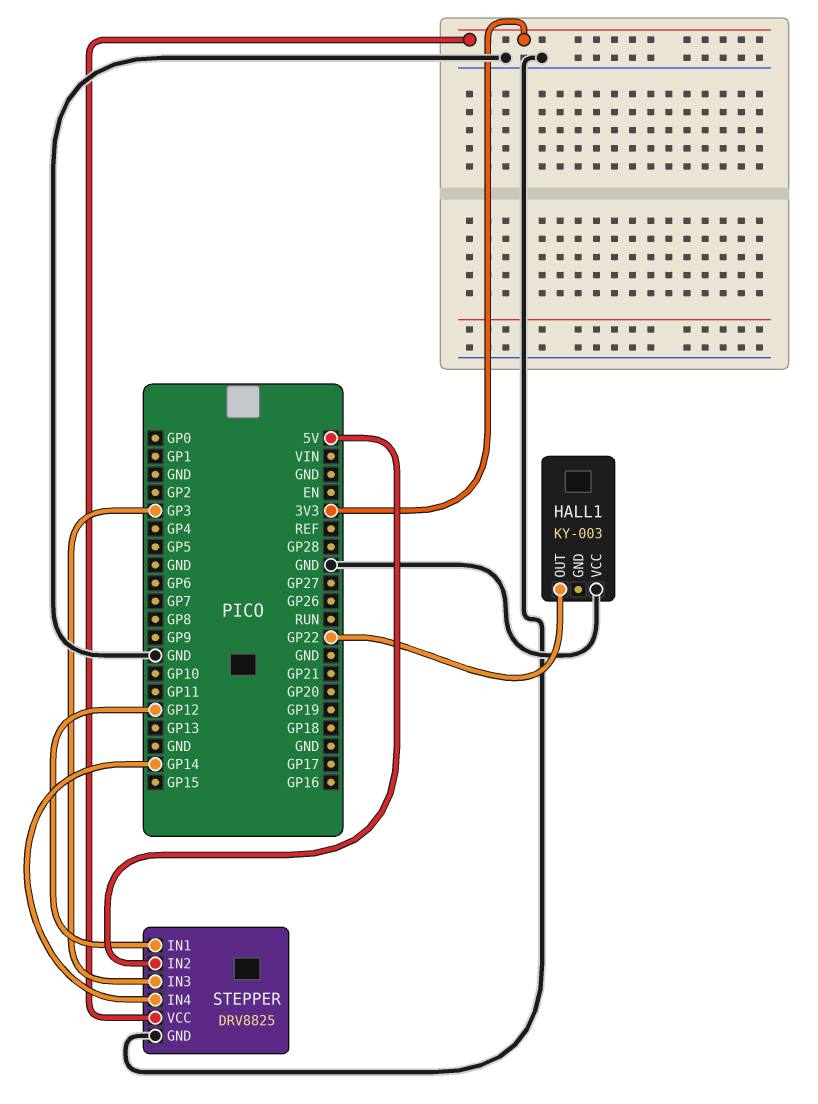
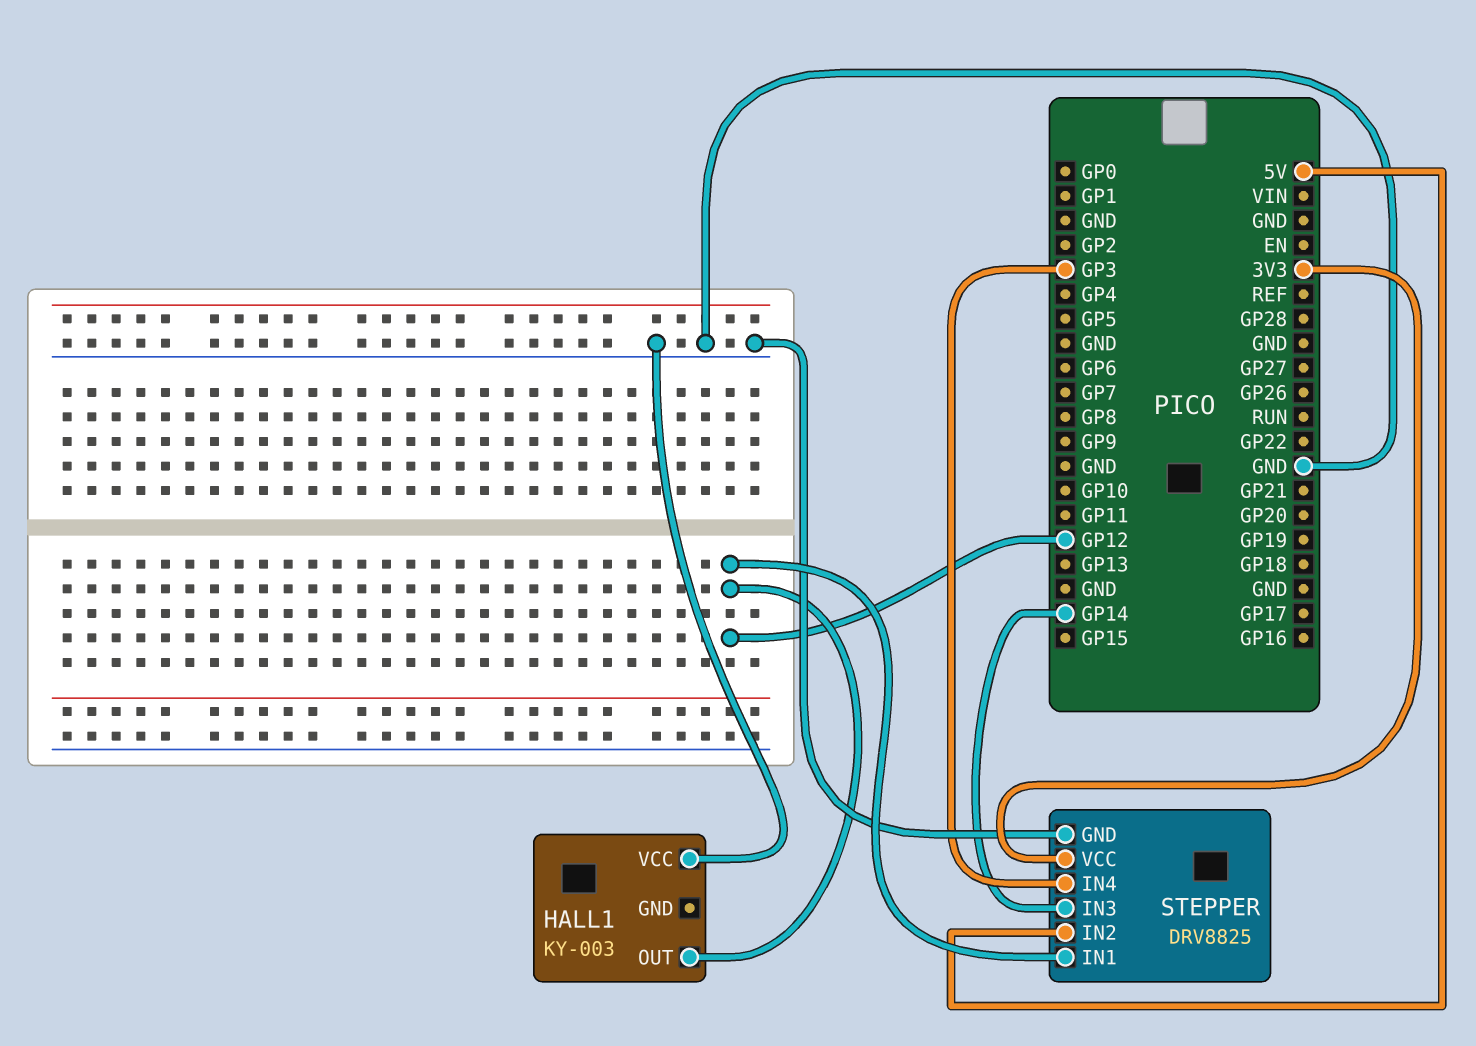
HALL1 pin OUT: GP22 -> GP12
STEPPER pin IN3: GP3 -> GP14
STEPPER pin IN4: GP14 -> GP3

